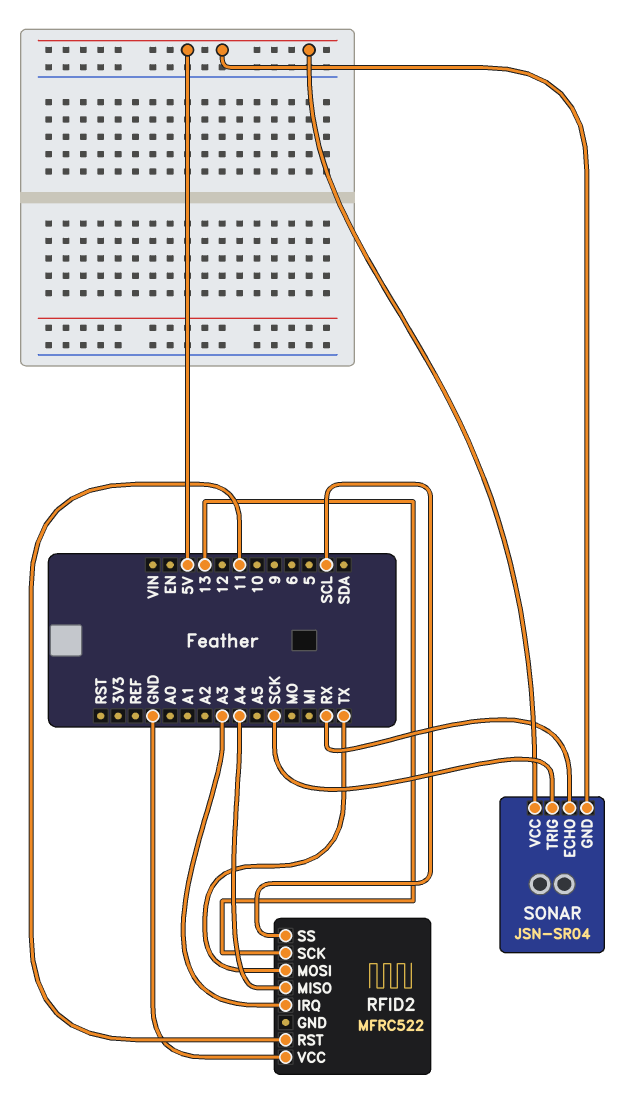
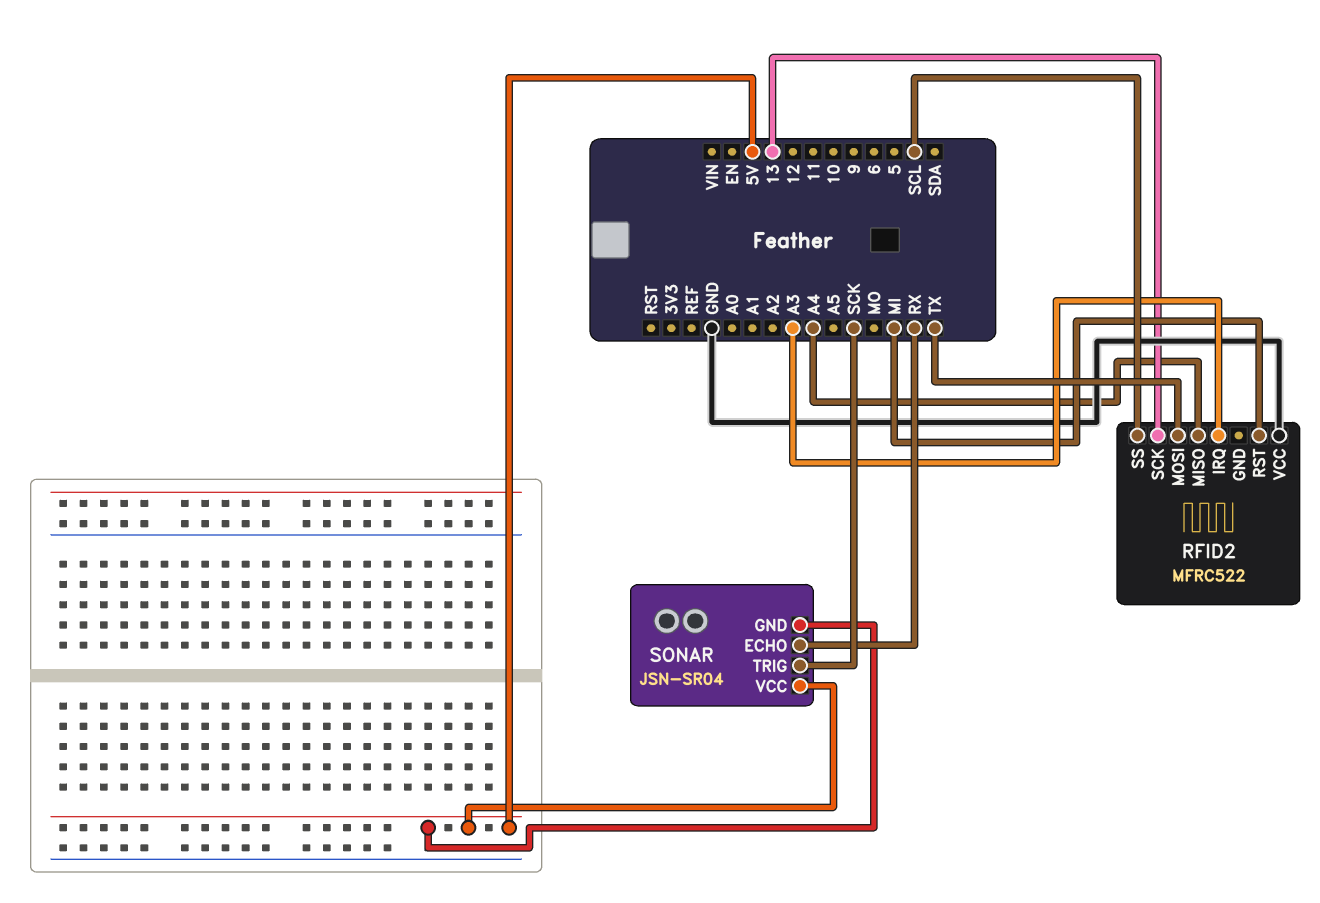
RFID2 pin RST: 11 -> MI

